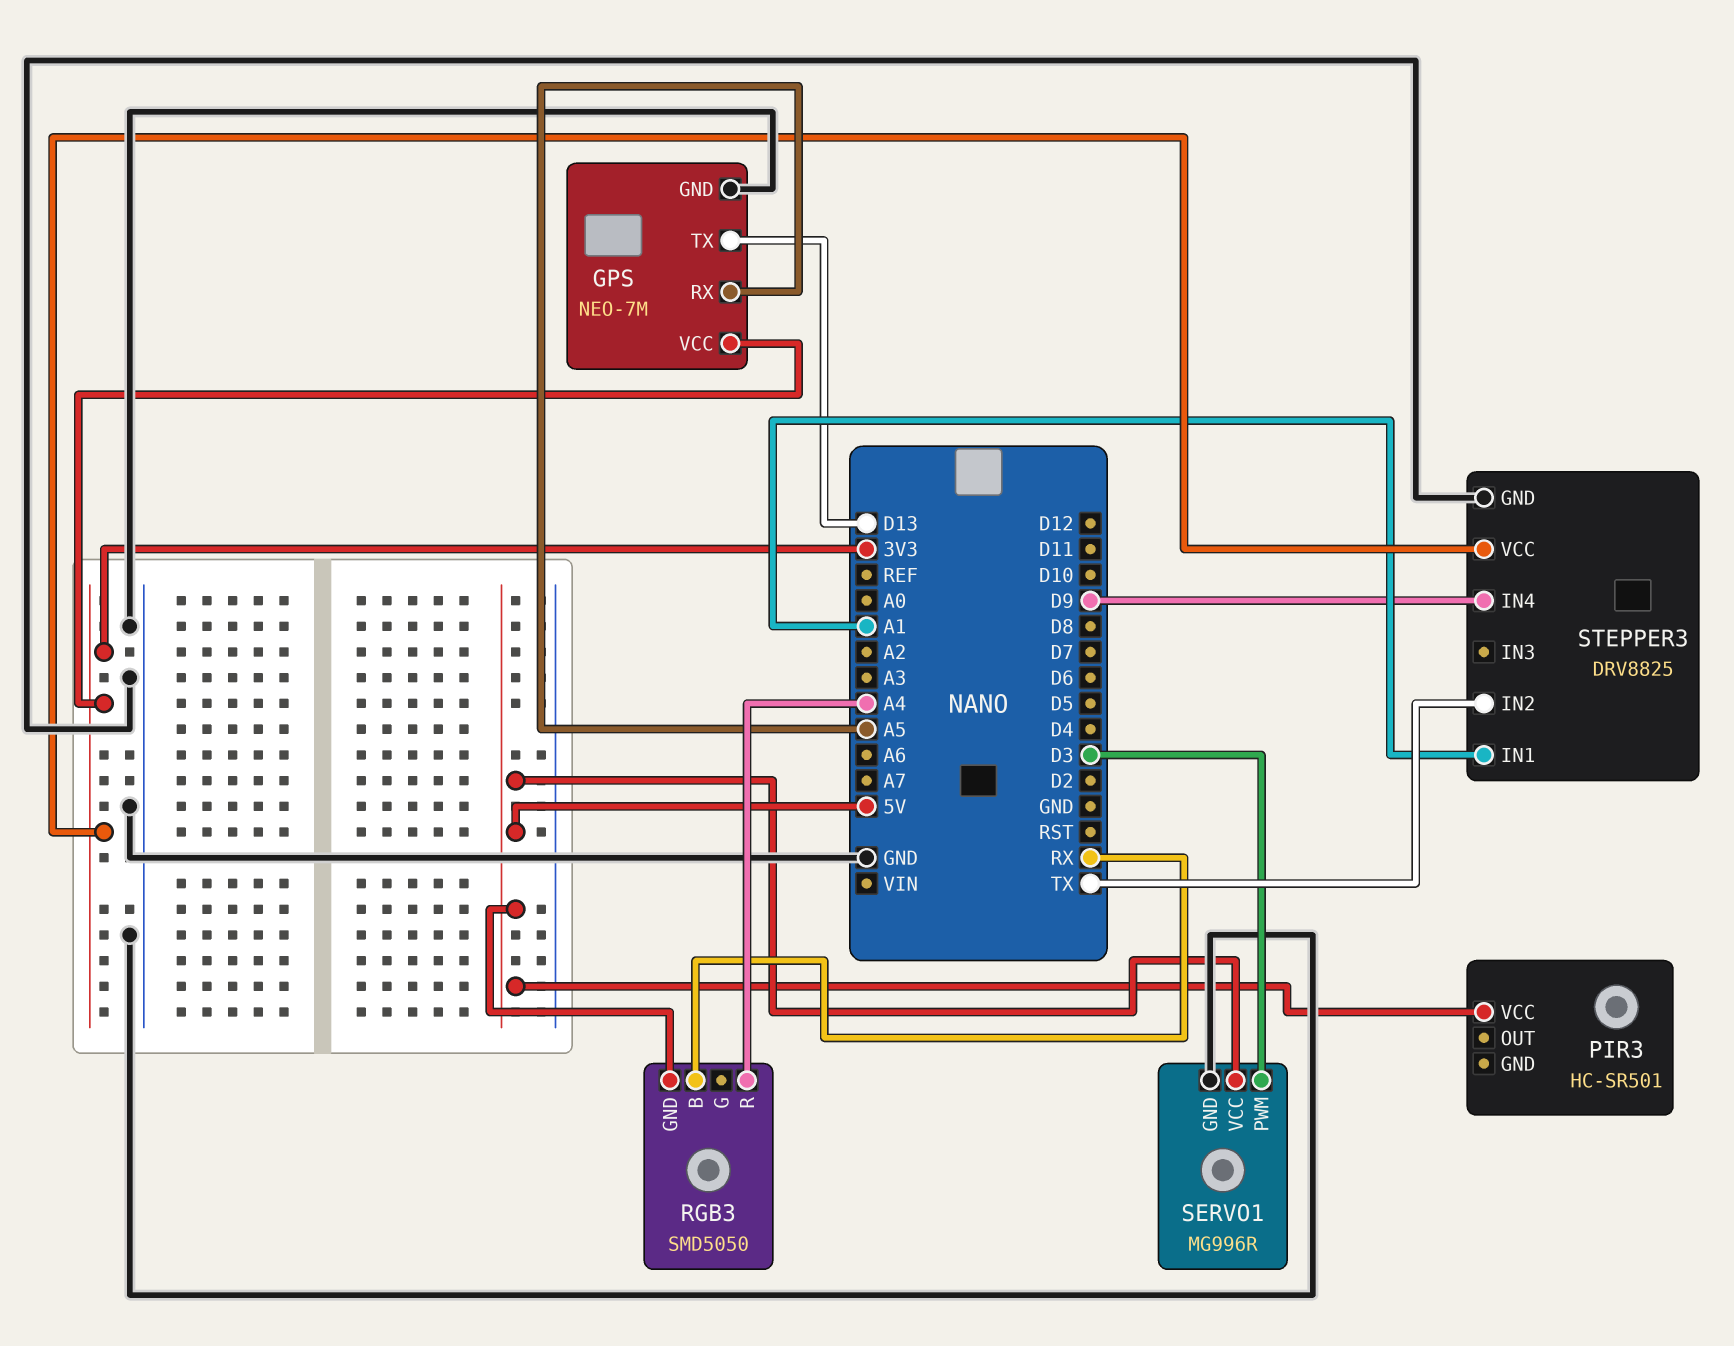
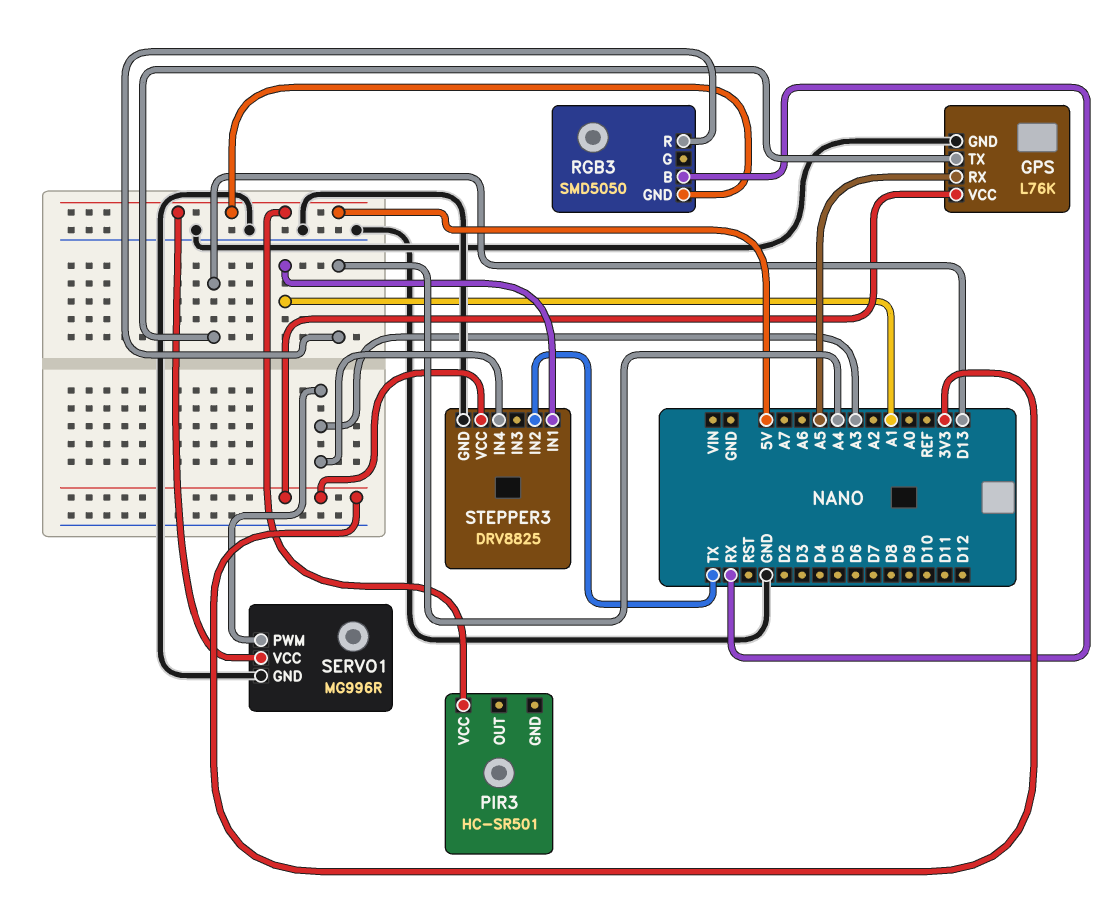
GPS: NEO-7M -> L76K
SERVO1 pin PWM: D3 -> A3
STEPPER3 pin IN4: D9 -> A3

